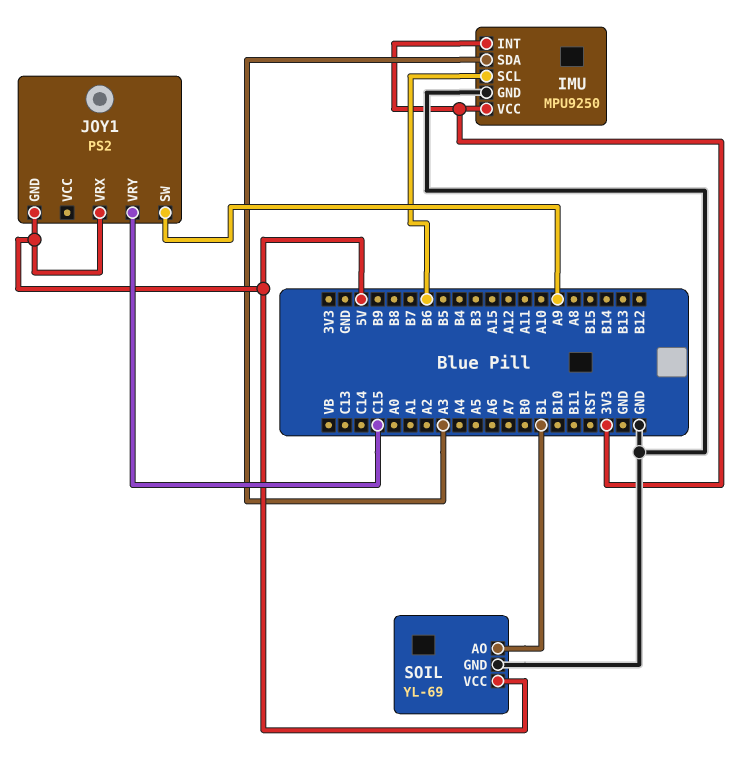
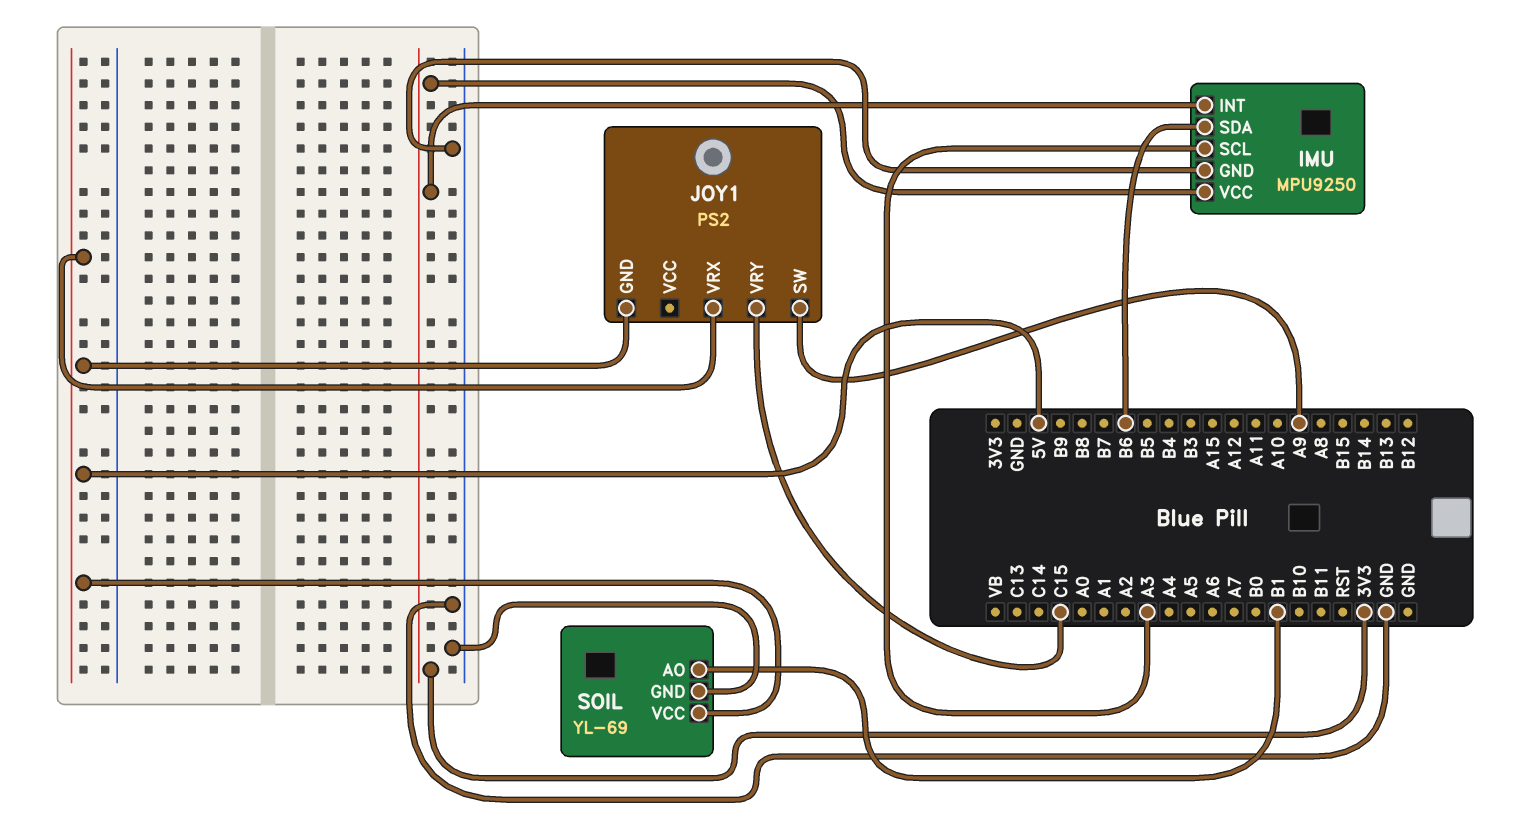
IMU pin SCL: B6 -> A3
IMU pin SDA: A3 -> B6

